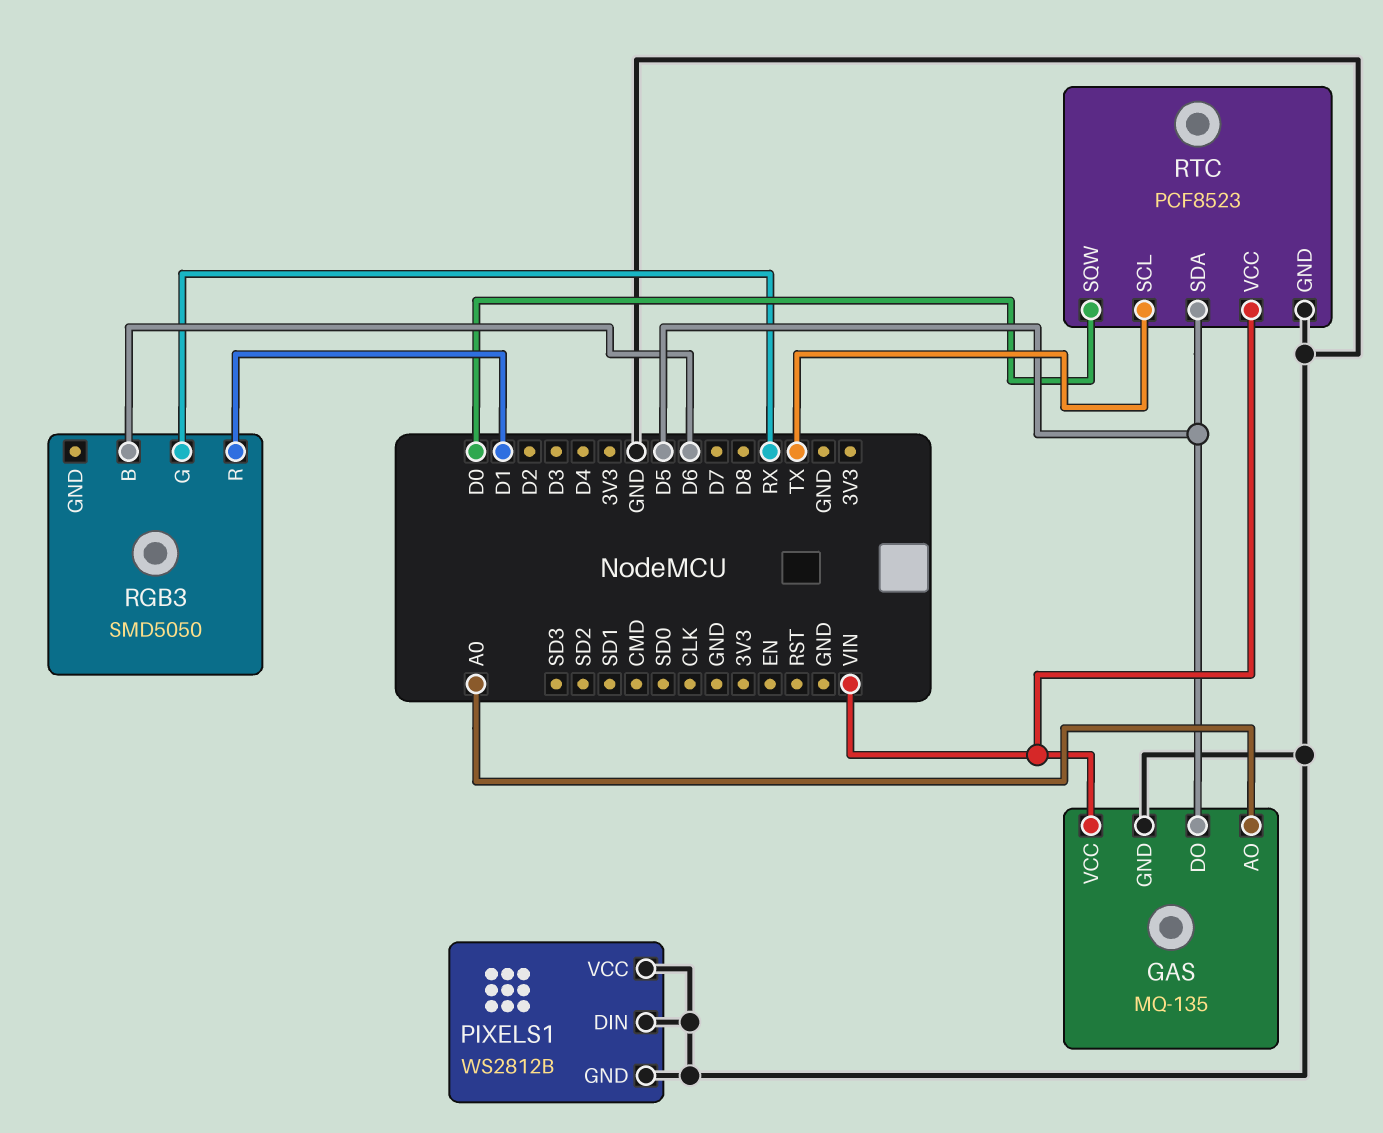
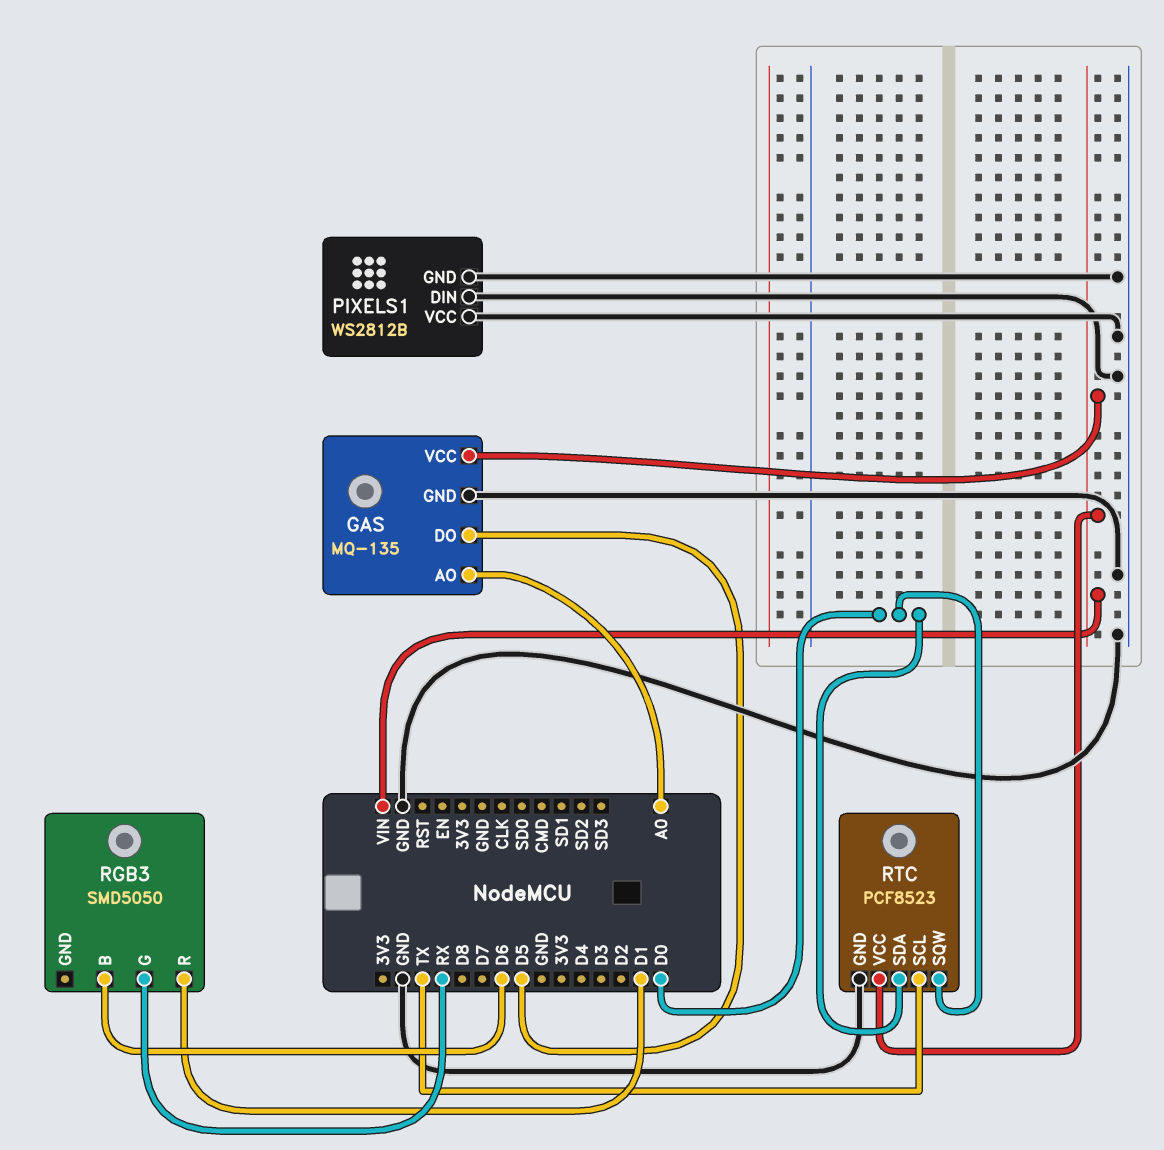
RTC pin SDA: D5 -> D0

